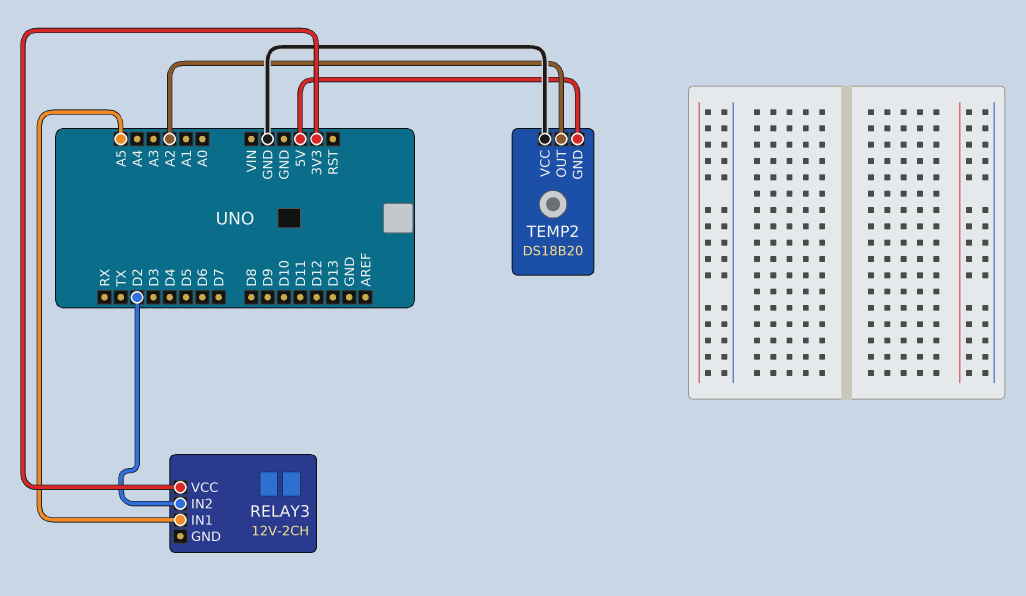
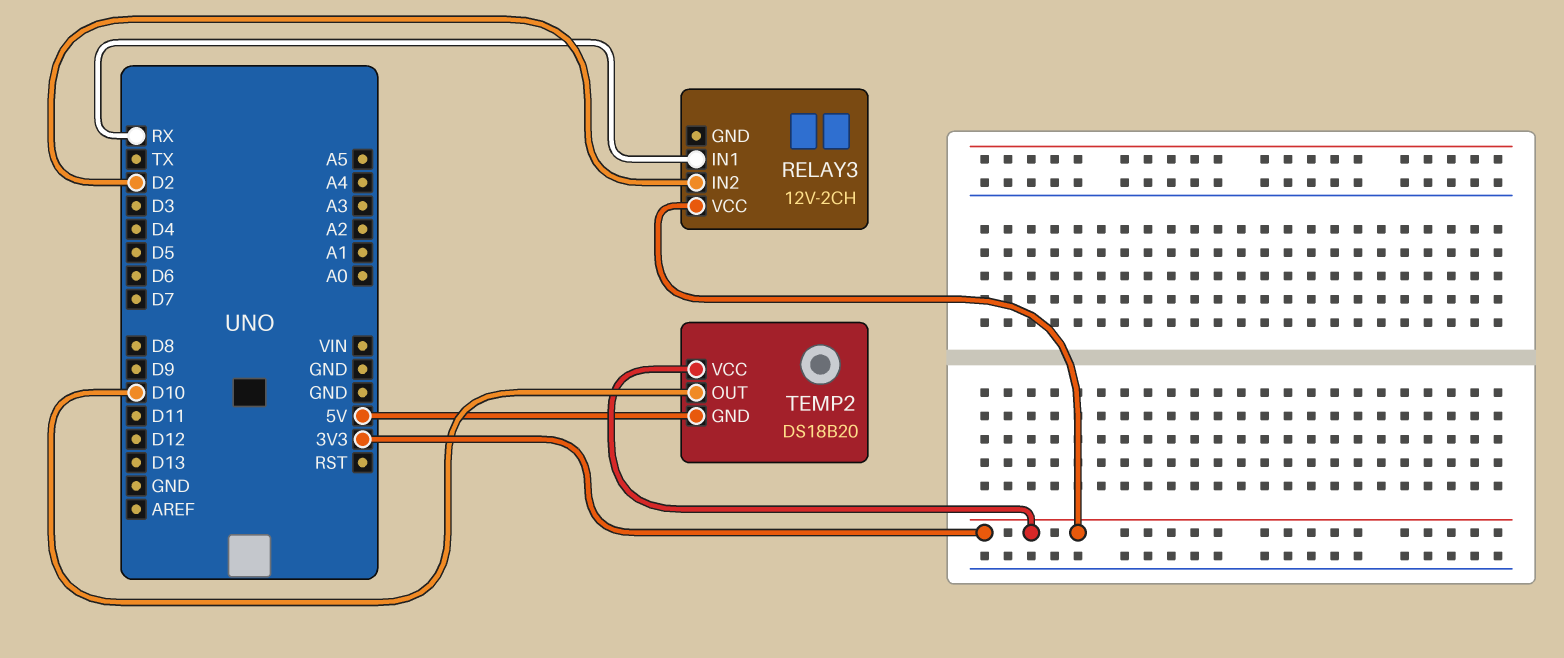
RELAY3 pin IN1: A5 -> RX
TEMP2 pin OUT: A2 -> D10
TEMP2 pin VCC: GND -> 3V3

